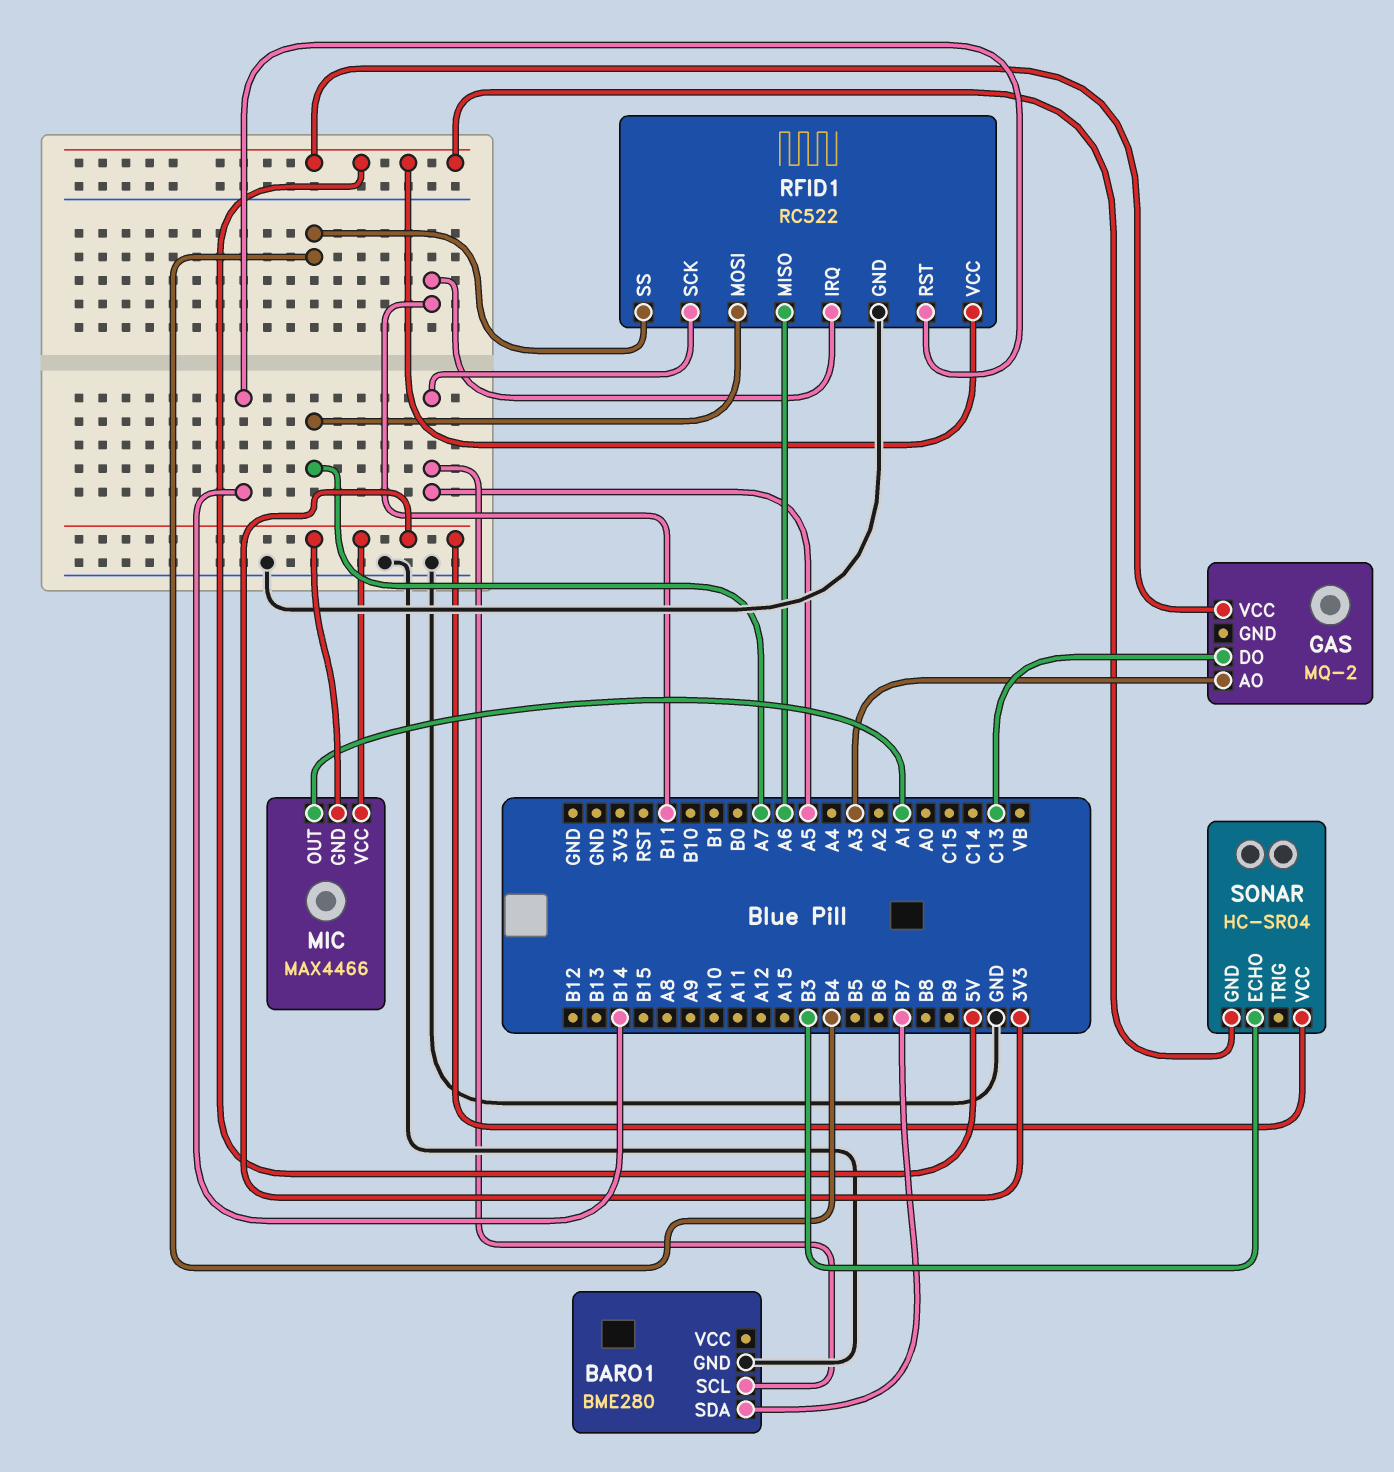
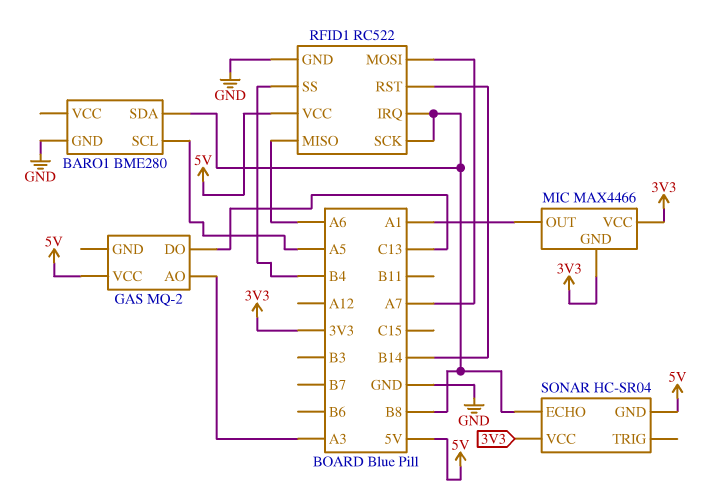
BARO1 pin SDA: B7 -> B8
RFID1 pin IRQ: B11 -> B8
RFID1 pin SCK: A5 -> B8
SONAR pin ECHO: B3 -> B8

